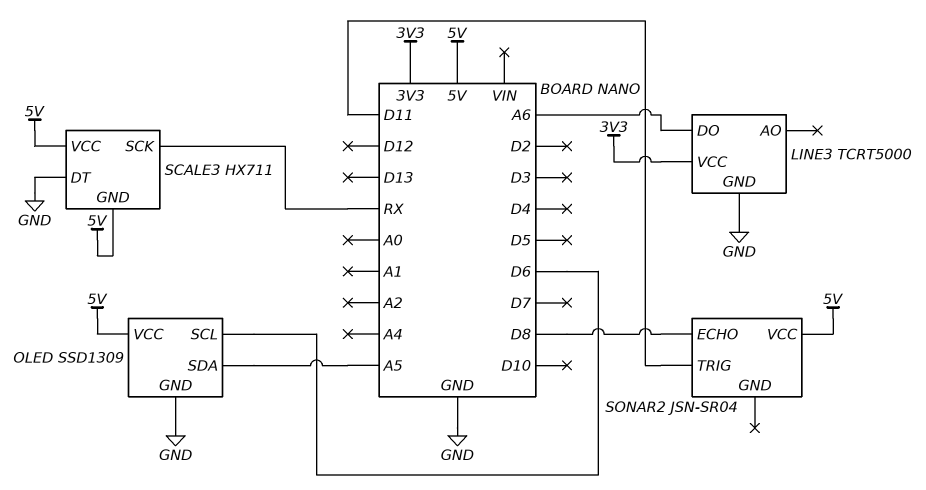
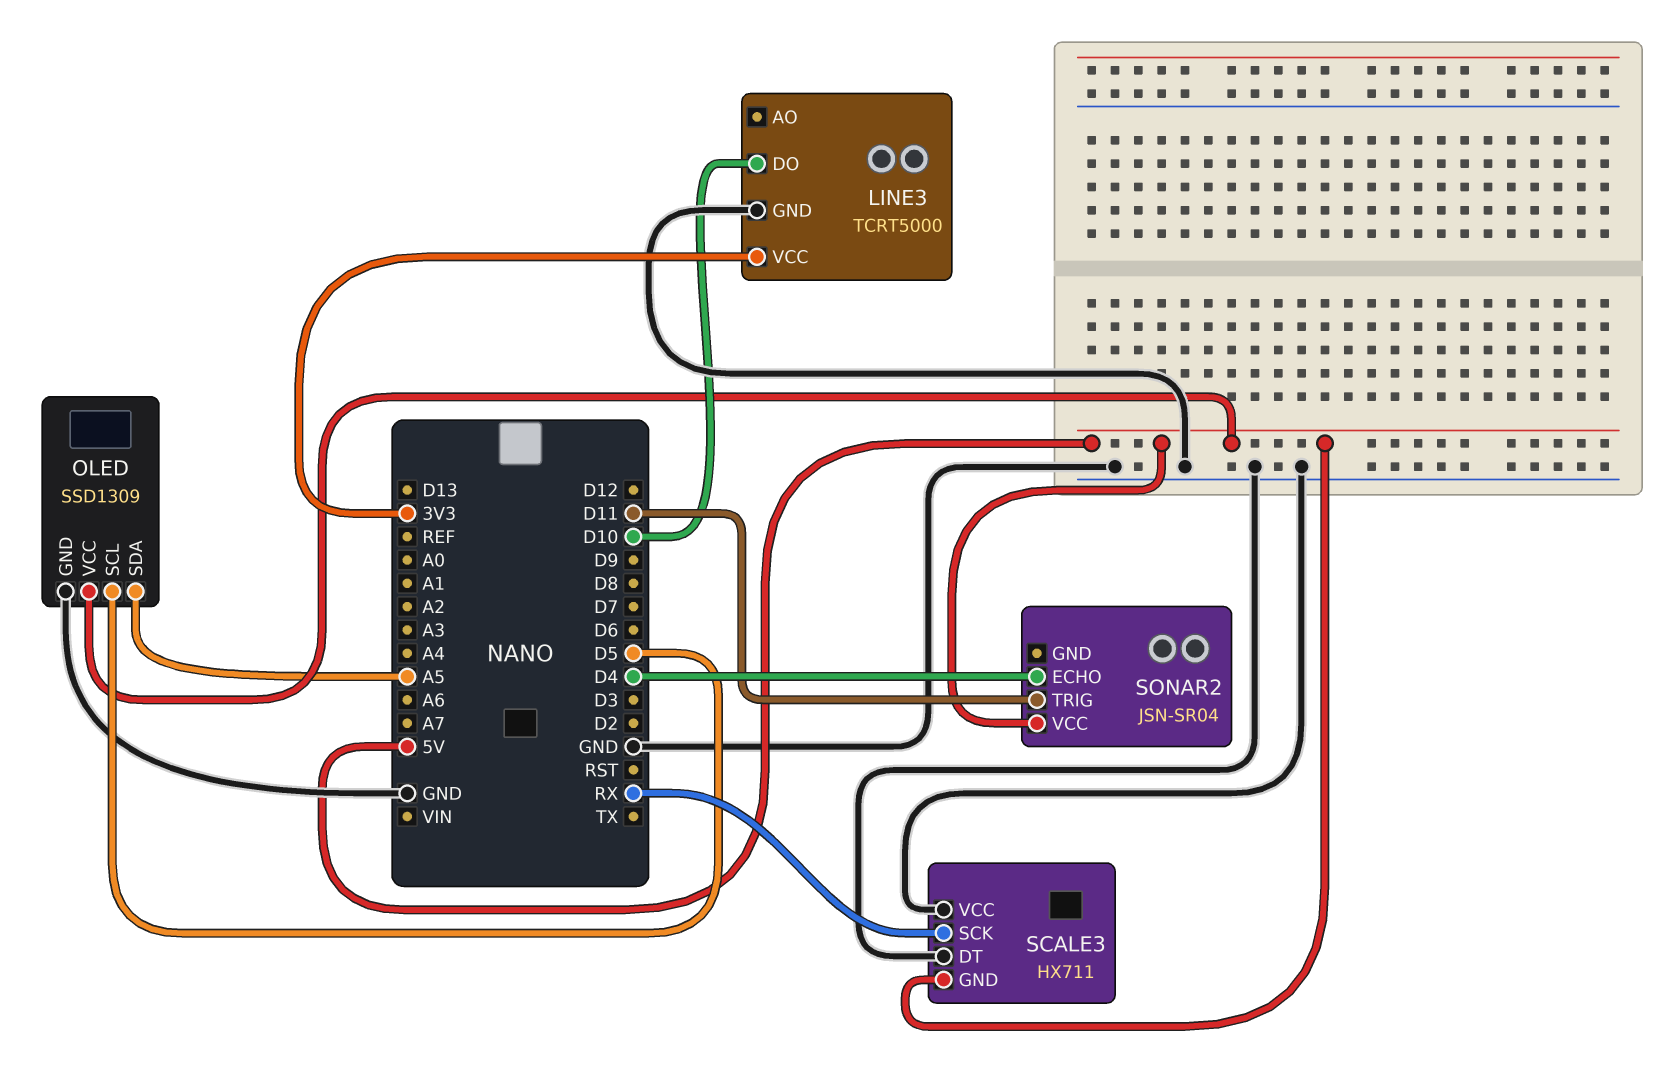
LINE3 pin DO: A6 -> D10
OLED pin SCL: D6 -> D5
SCALE3 pin VCC: 5V -> GND
SONAR2 pin ECHO: D8 -> D4

